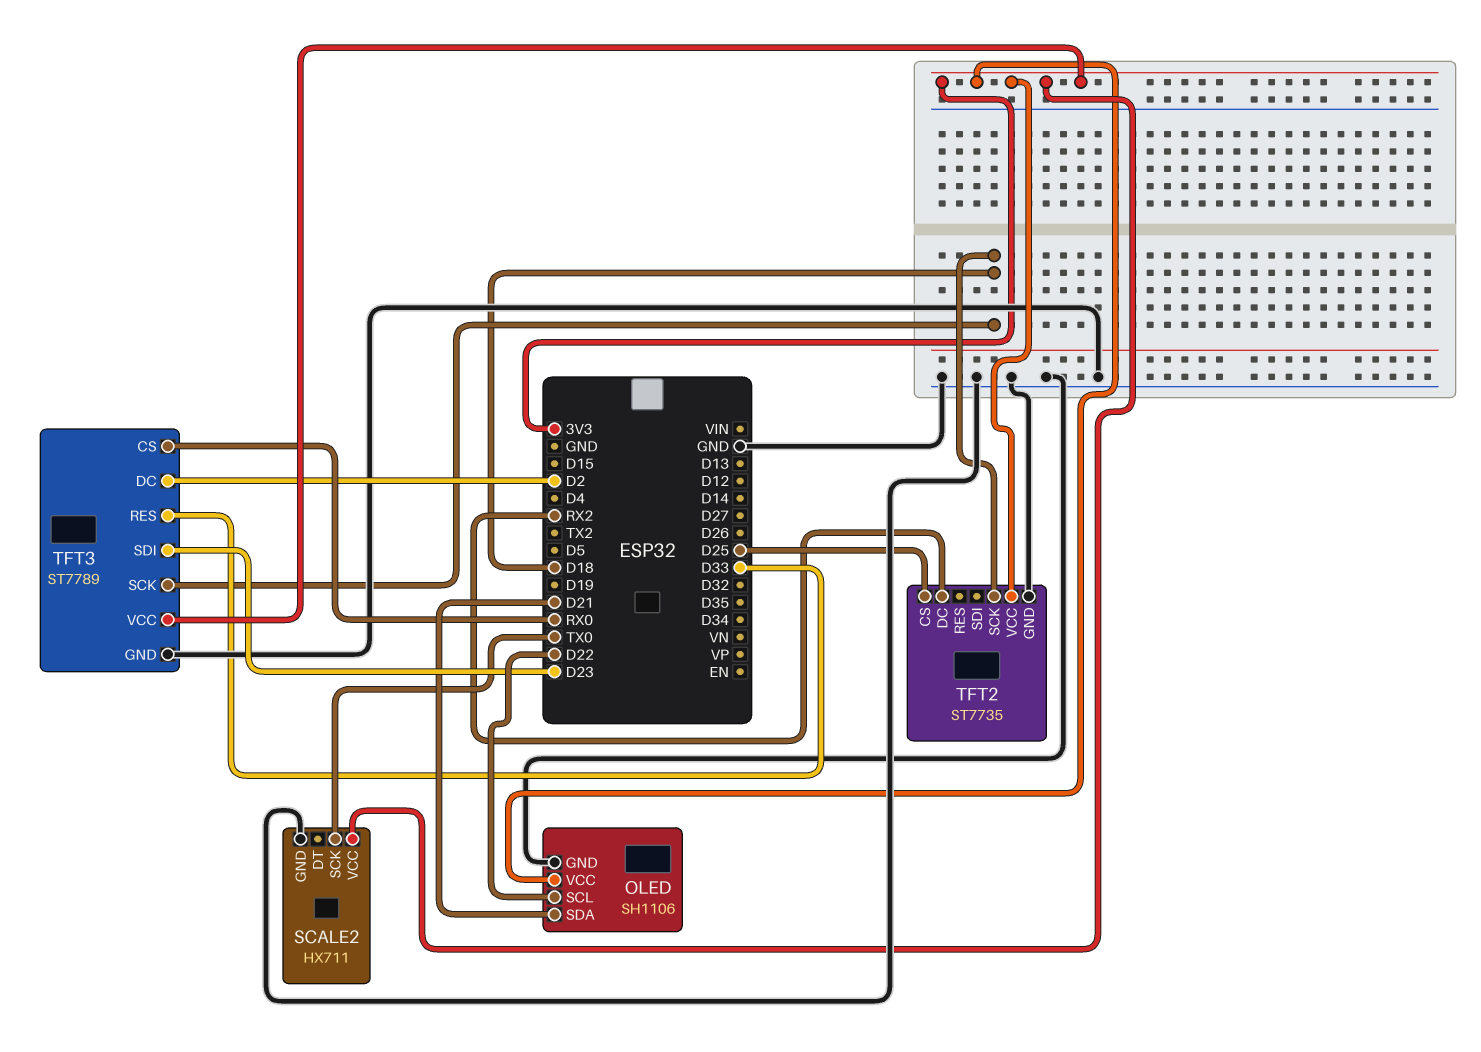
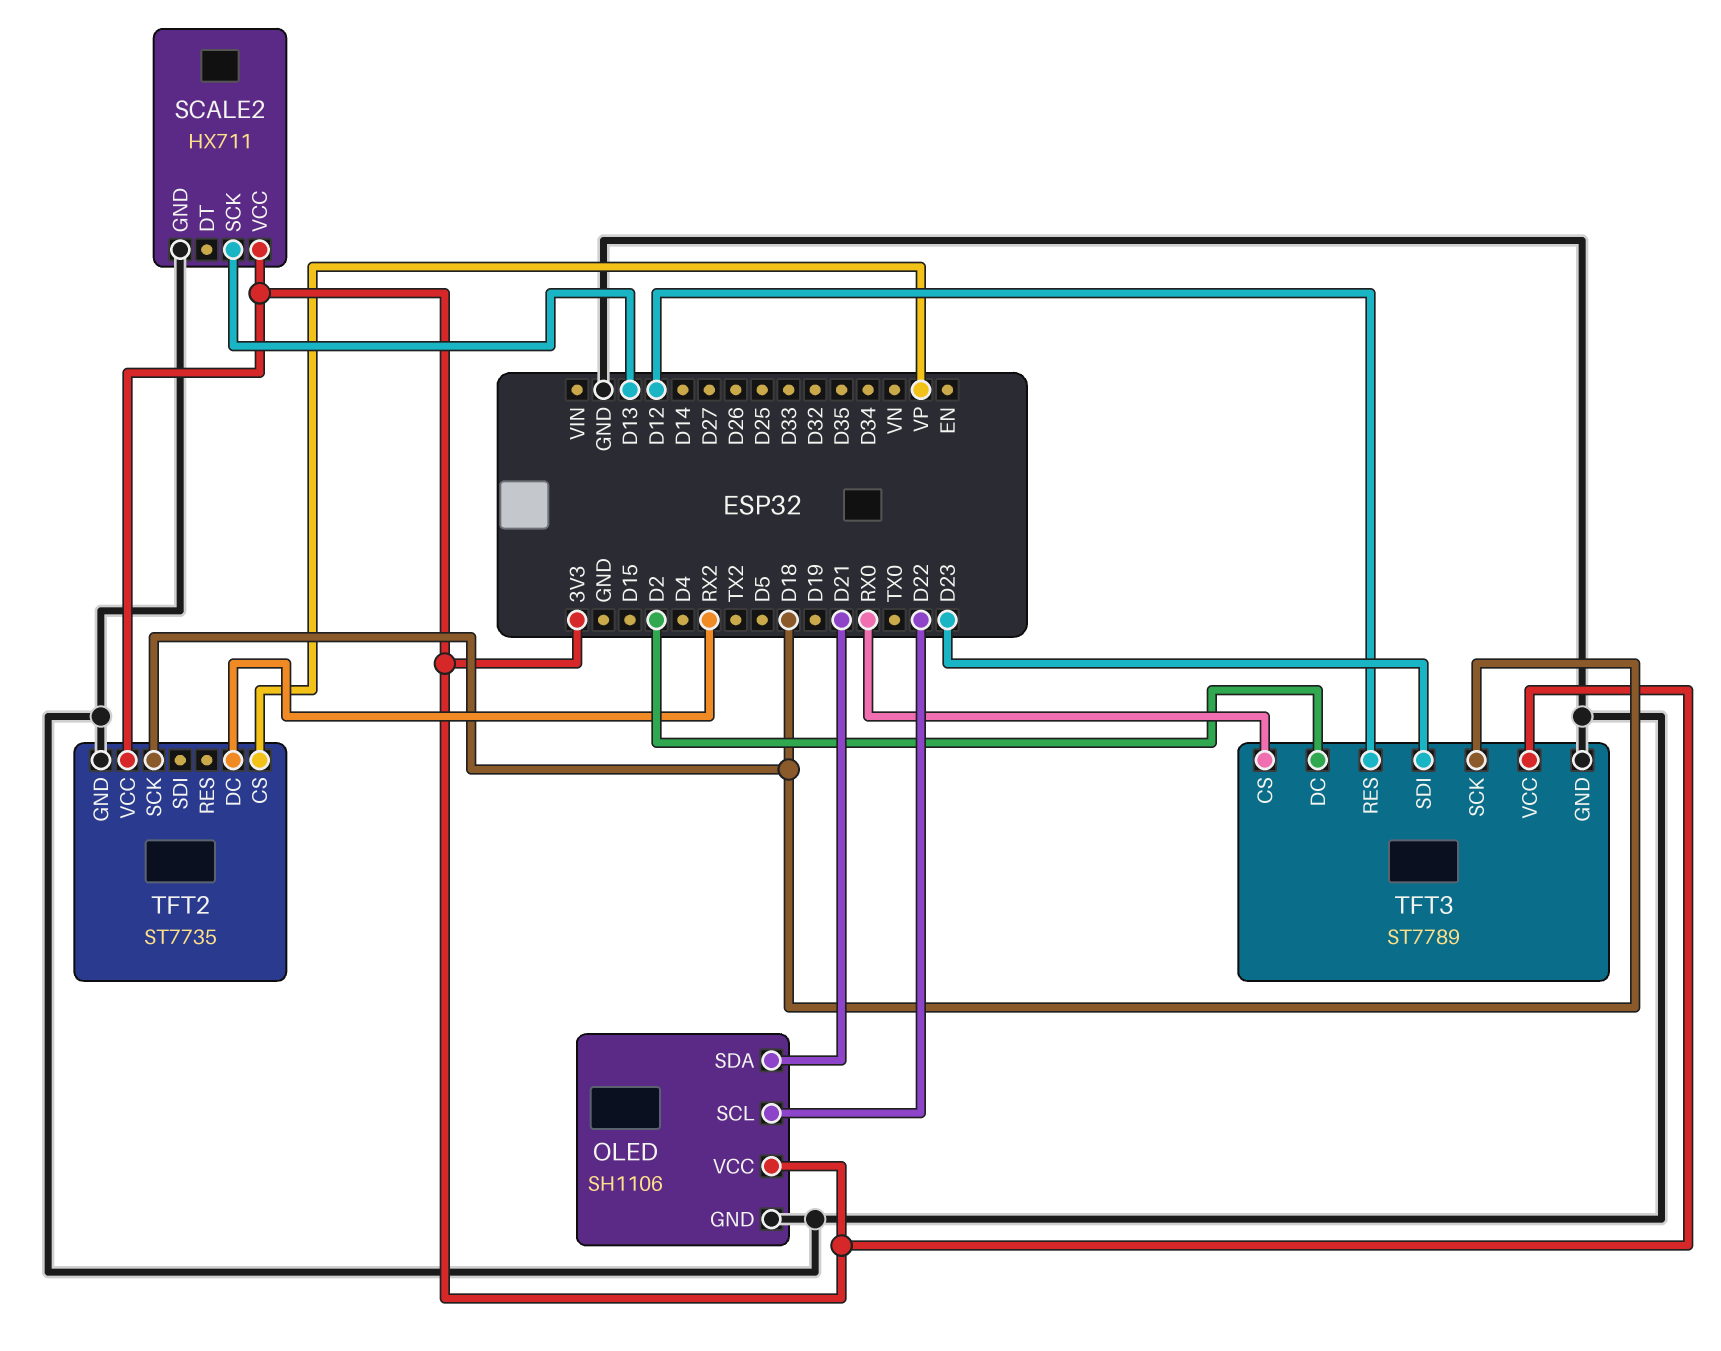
SCALE2 pin SCK: TX0 -> D13
TFT2 pin CS: D25 -> VP
TFT3 pin RES: D33 -> D12

